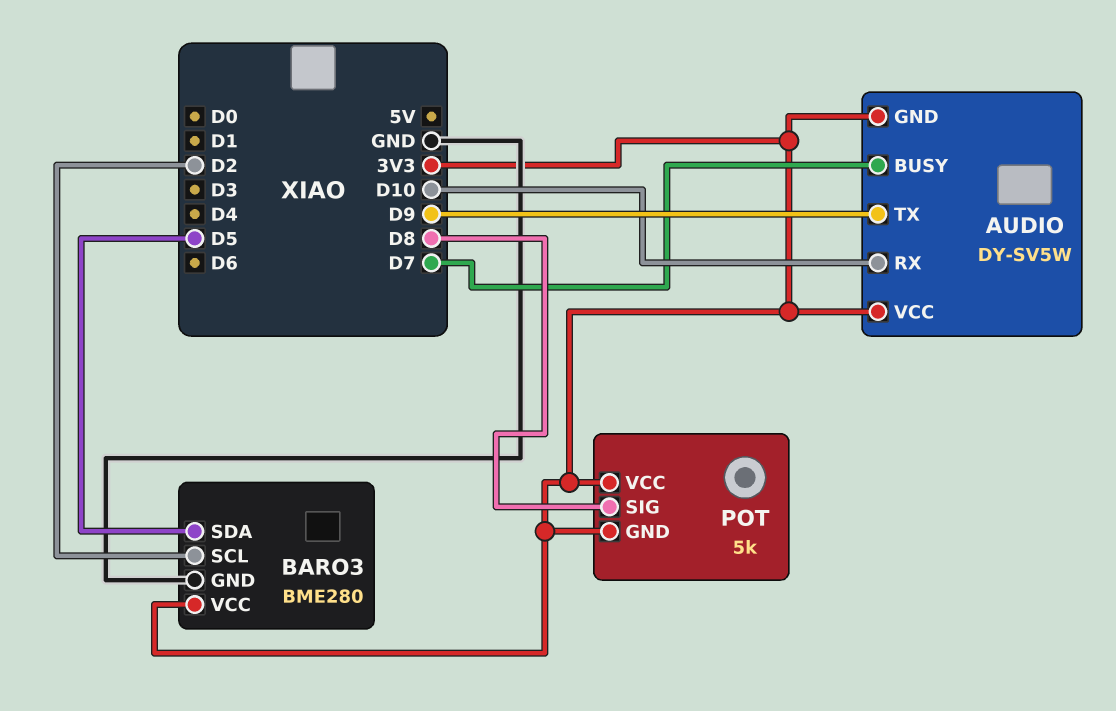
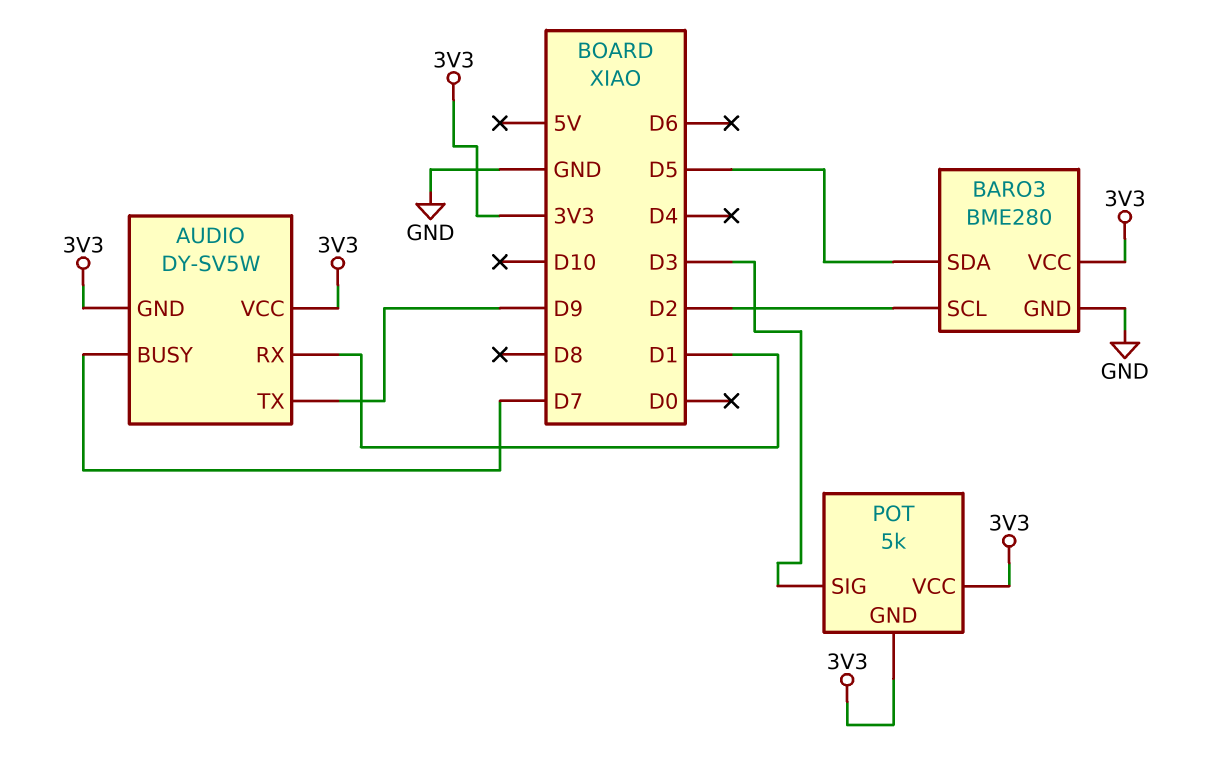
AUDIO pin RX: D10 -> D1
POT pin SIG: D8 -> D3

